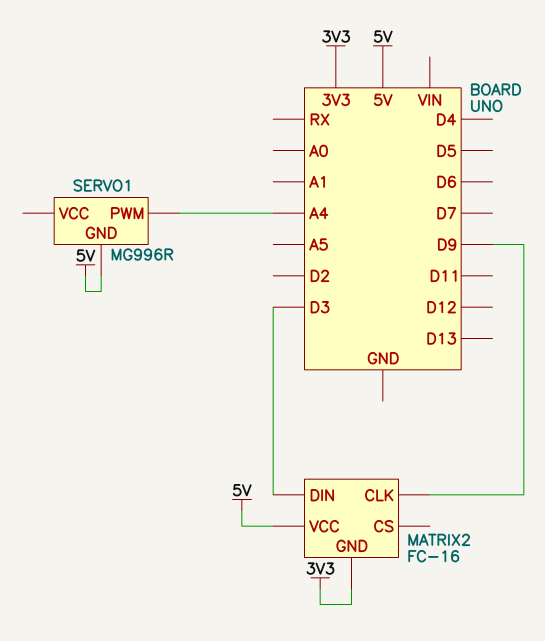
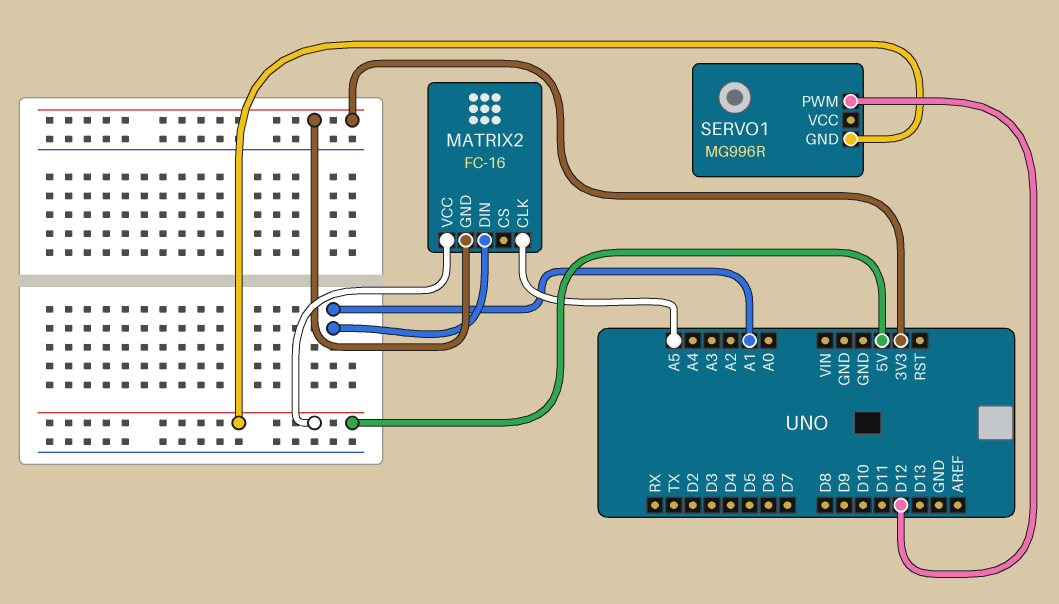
MATRIX2 pin CLK: D9 -> A5
MATRIX2 pin DIN: D3 -> A1
SERVO1 pin PWM: A4 -> D12

